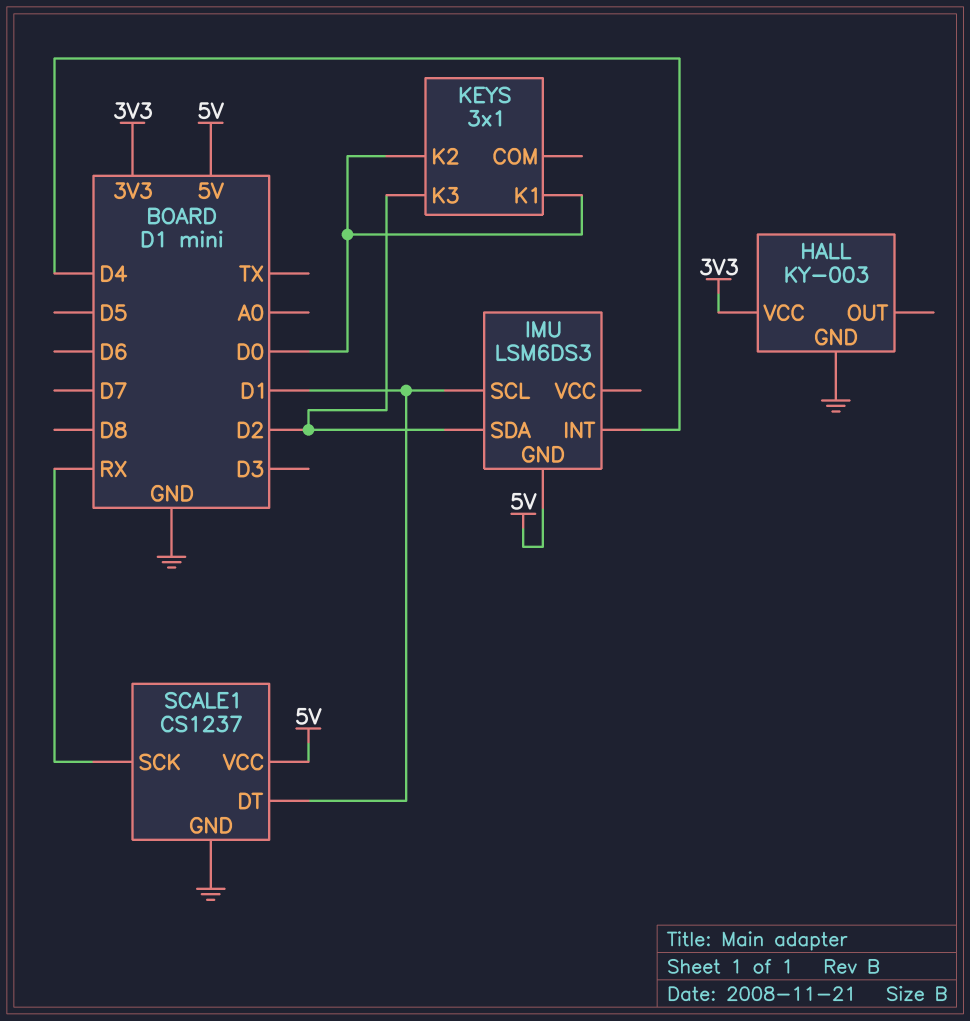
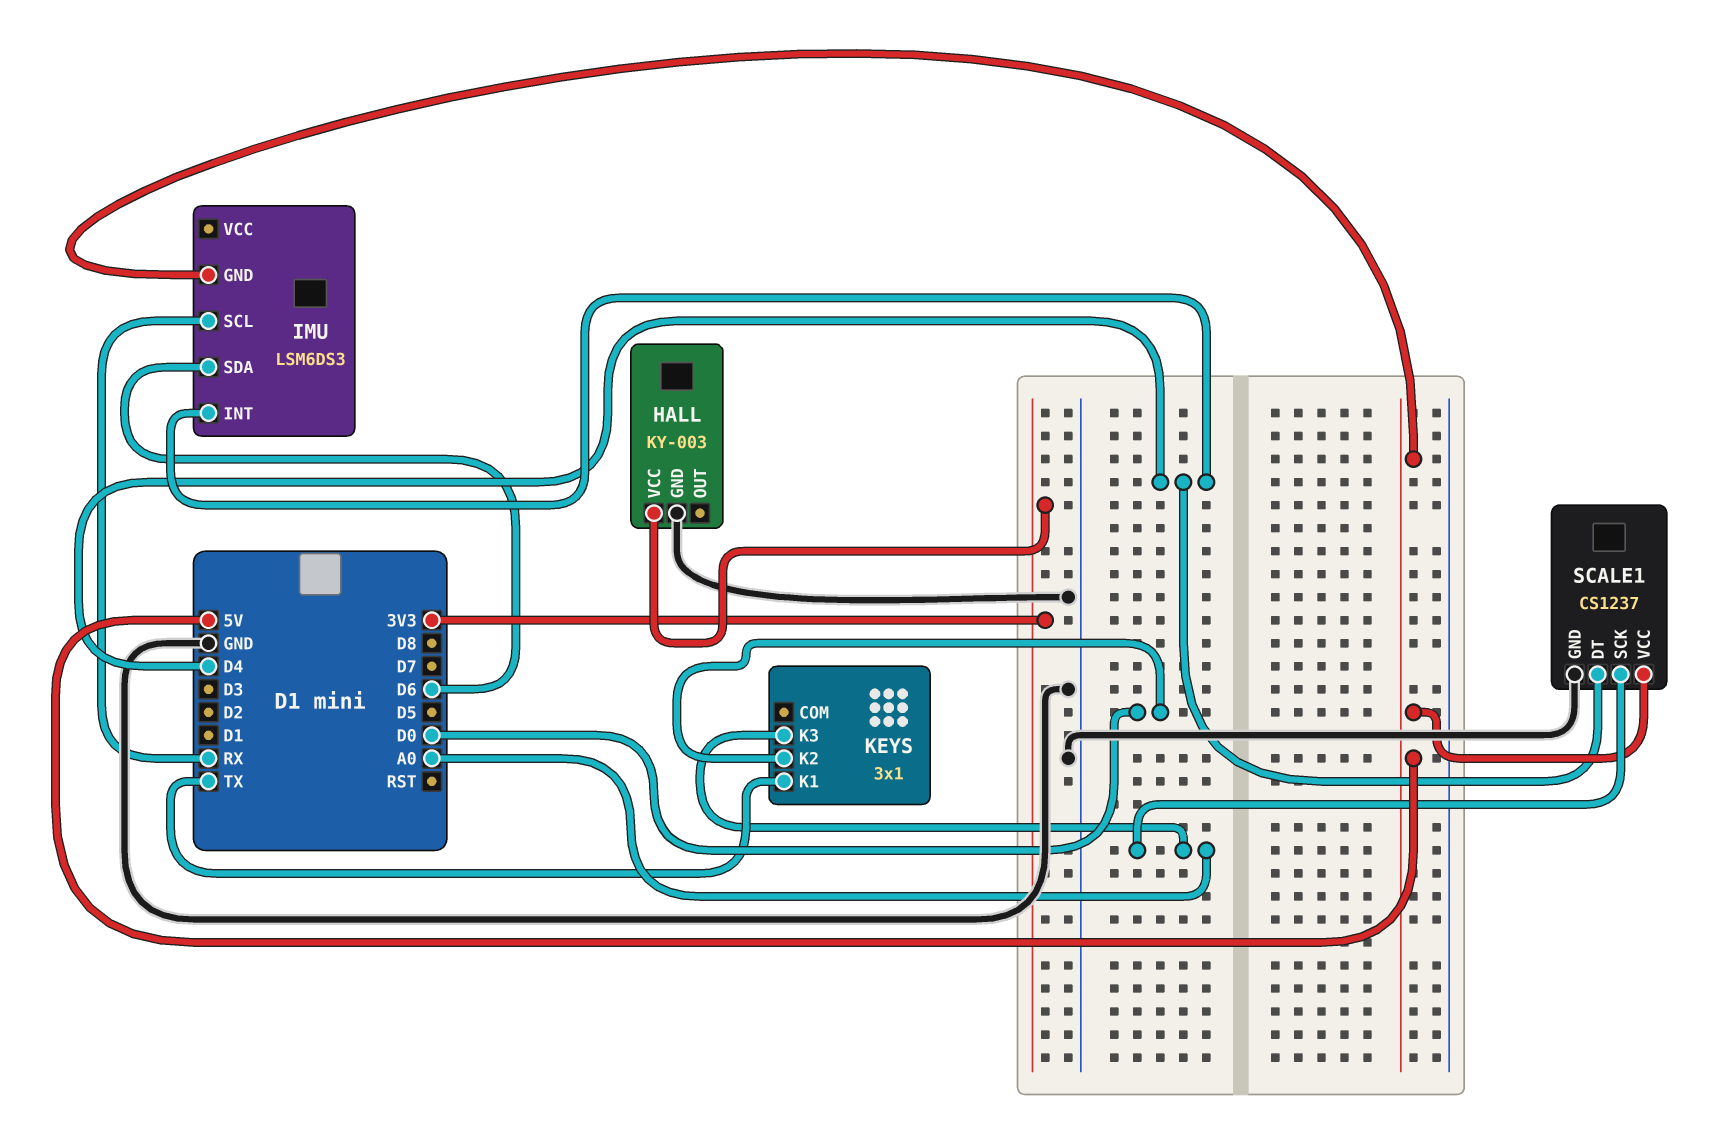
IMU pin SCL: D1 -> RX
IMU pin SDA: D2 -> D6
KEYS pin K1: D0 -> TX
KEYS pin K3: D2 -> A0
SCALE1 pin DT: D1 -> D4
SCALE1 pin SCK: RX -> A0

